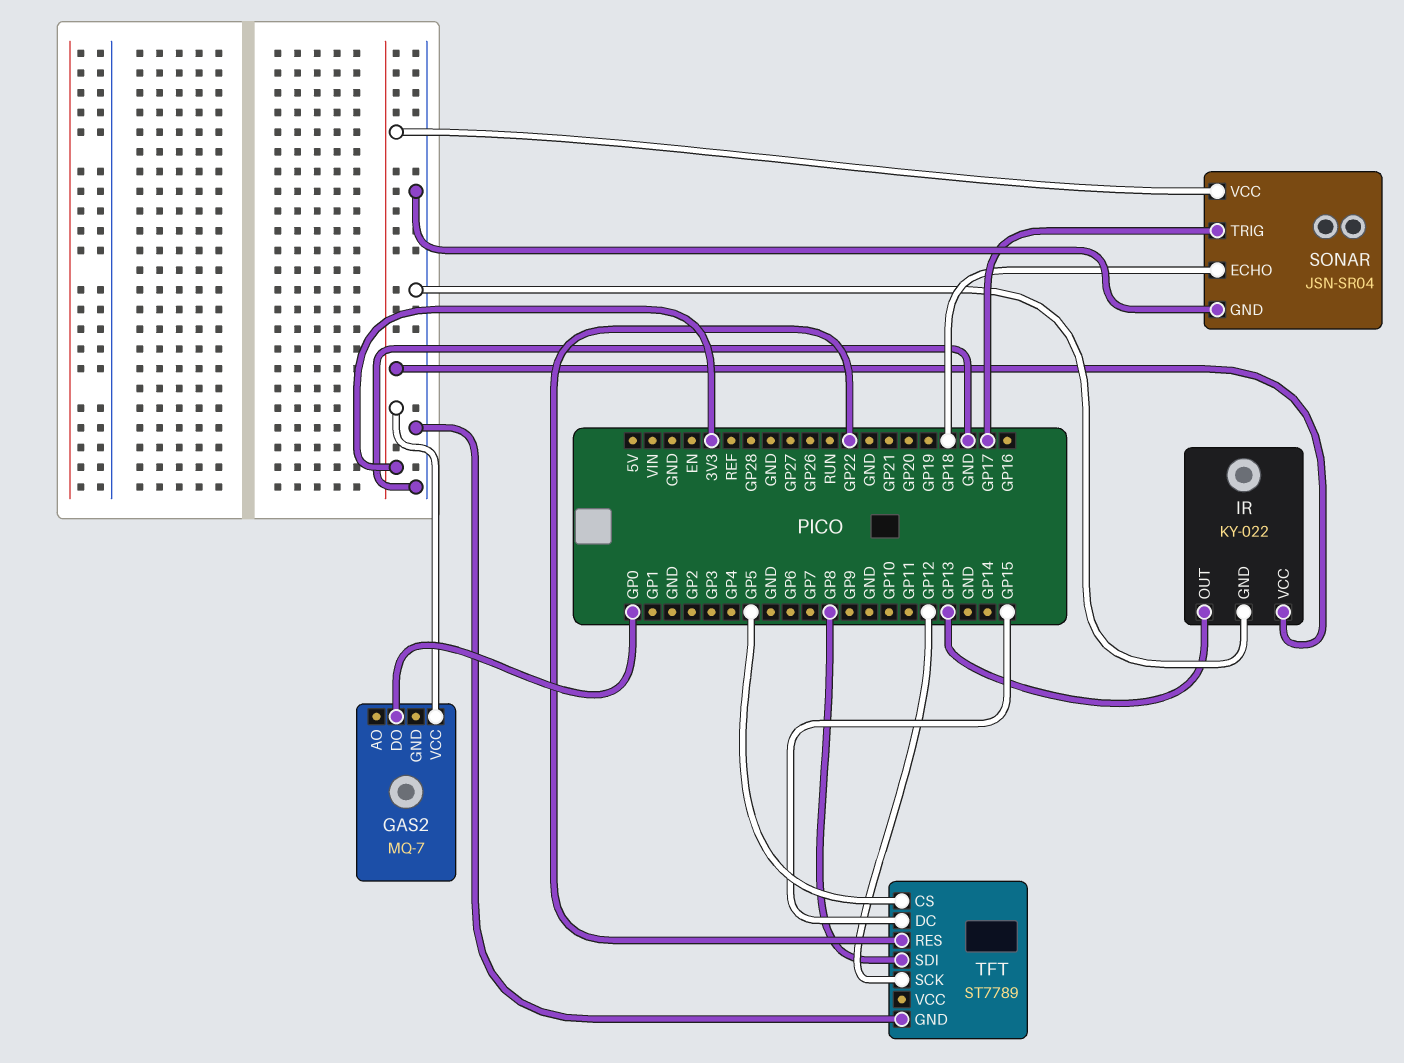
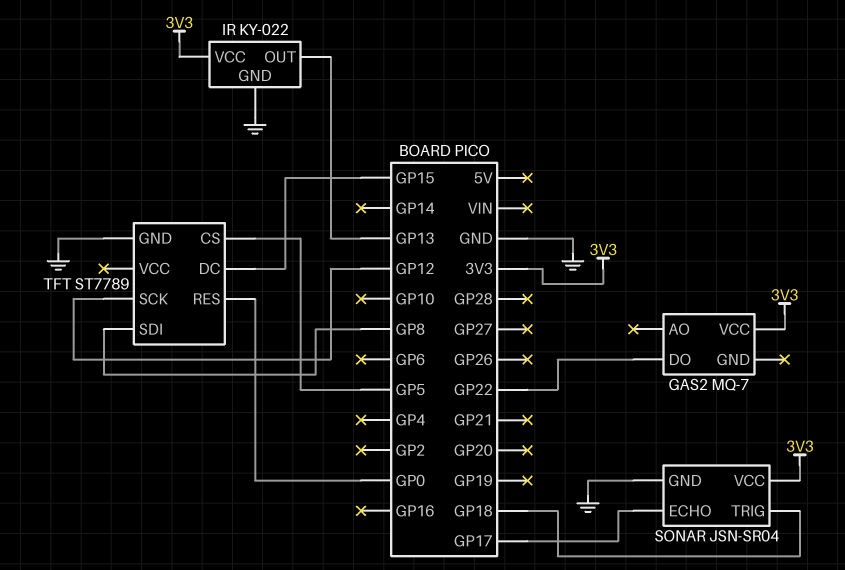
GAS2 pin DO: GP0 -> GP22
SONAR pin ECHO: GP18 -> GP17
SONAR pin TRIG: GP17 -> GP18
TFT pin RES: GP22 -> GP0

